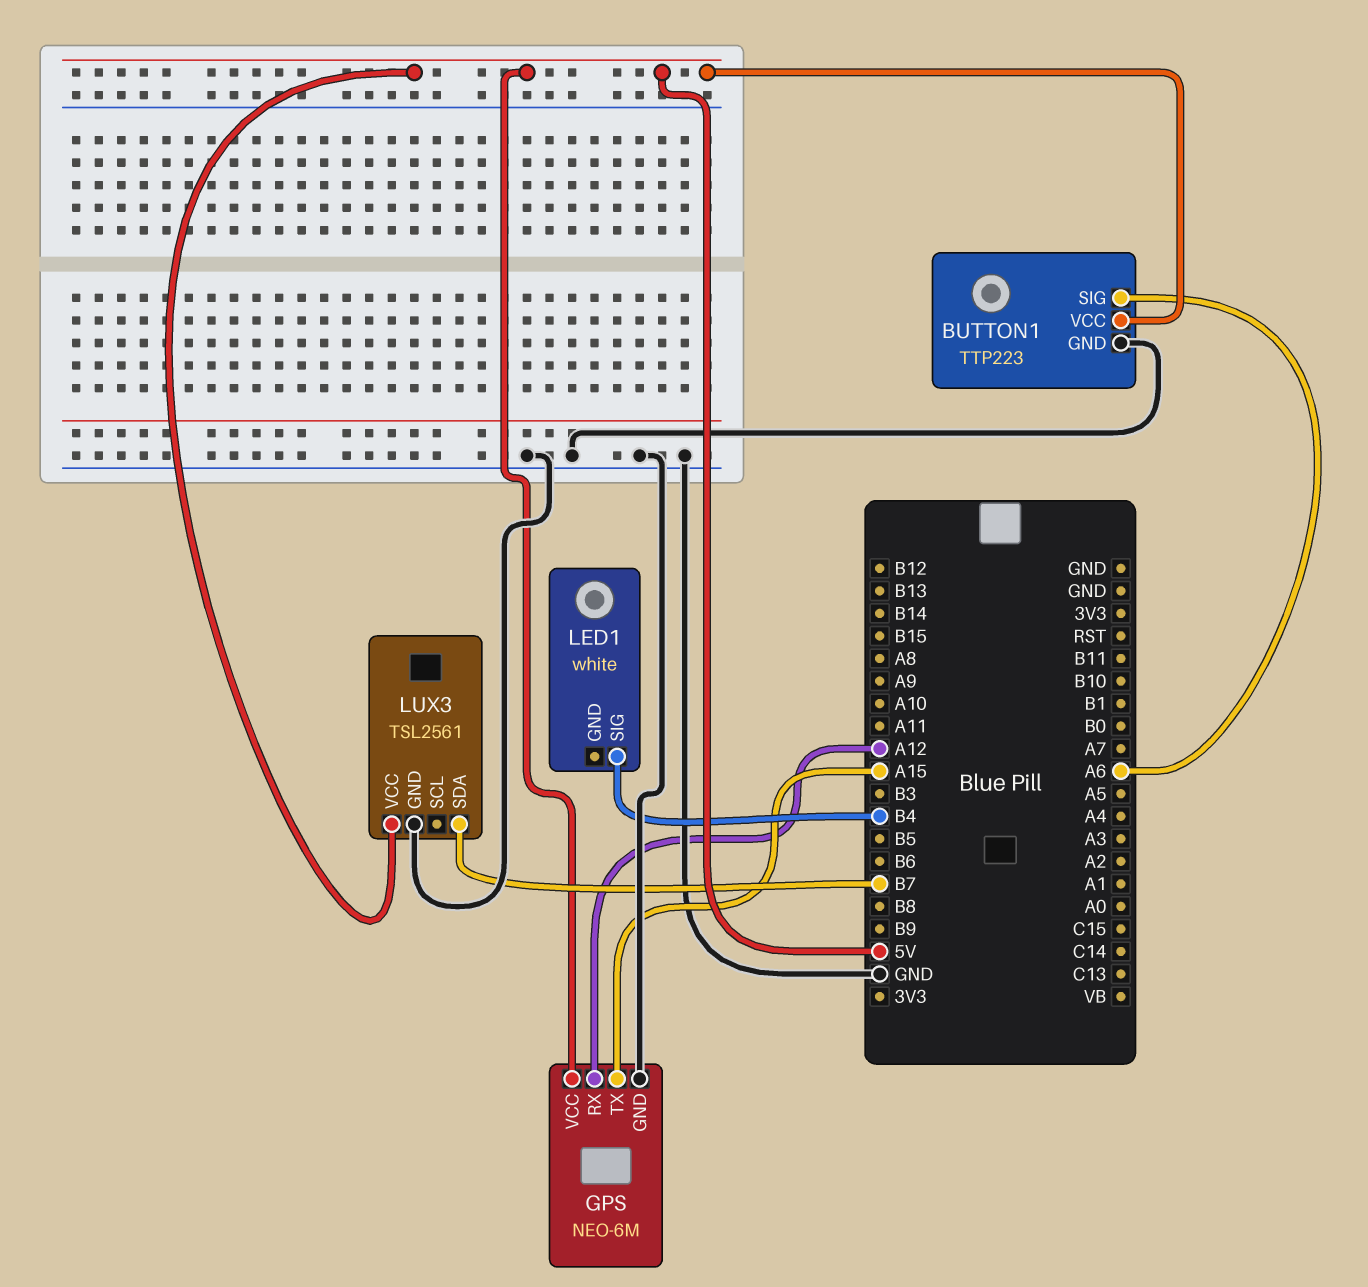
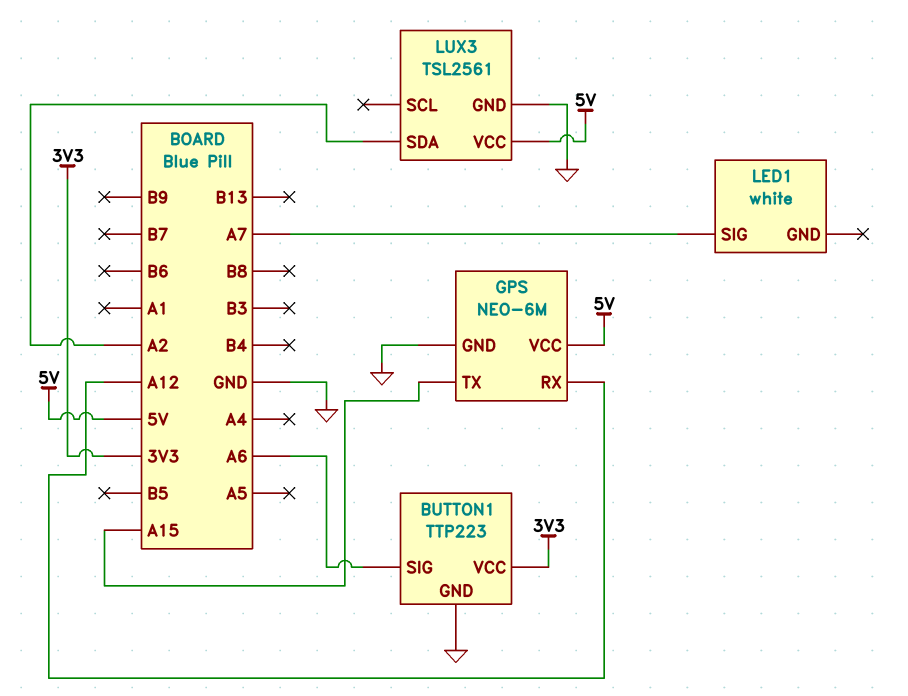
BUTTON1 pin VCC: 5V -> 3V3
LED1 pin SIG: B4 -> A7
LUX3 pin SDA: B7 -> A2

